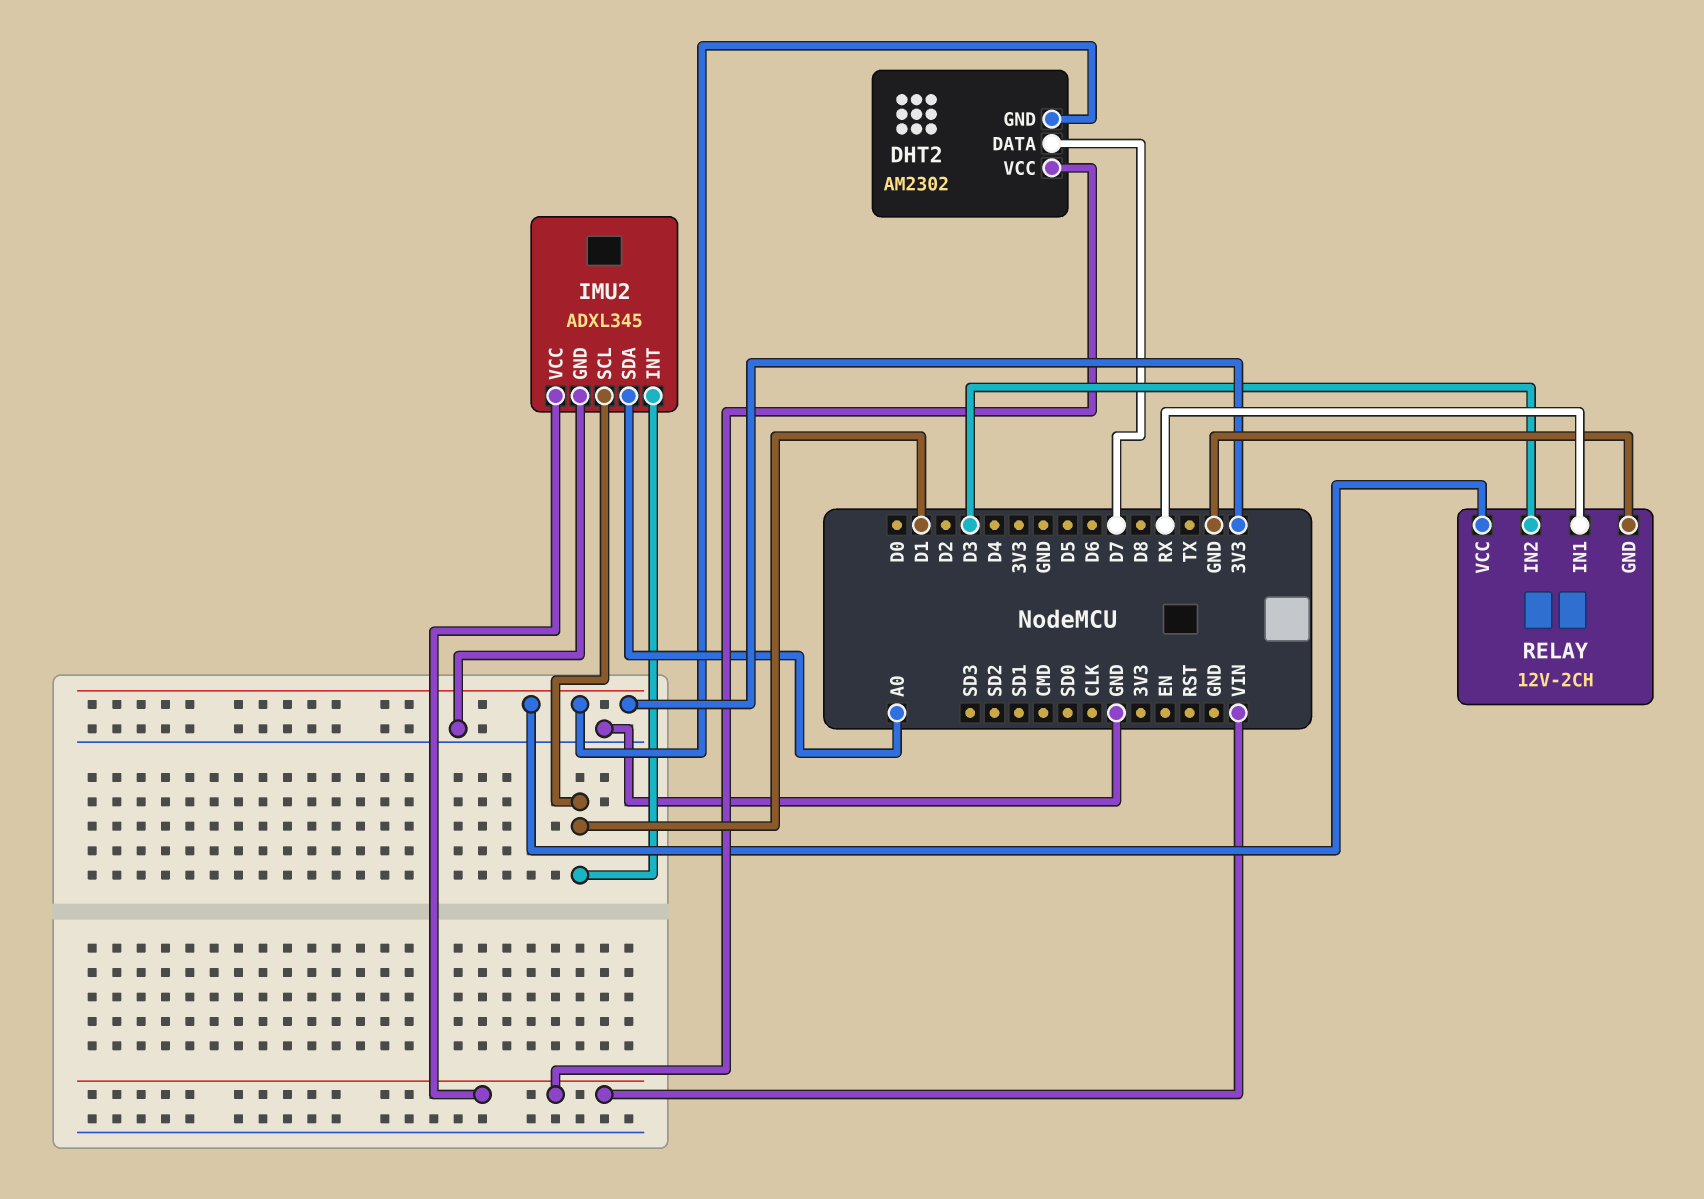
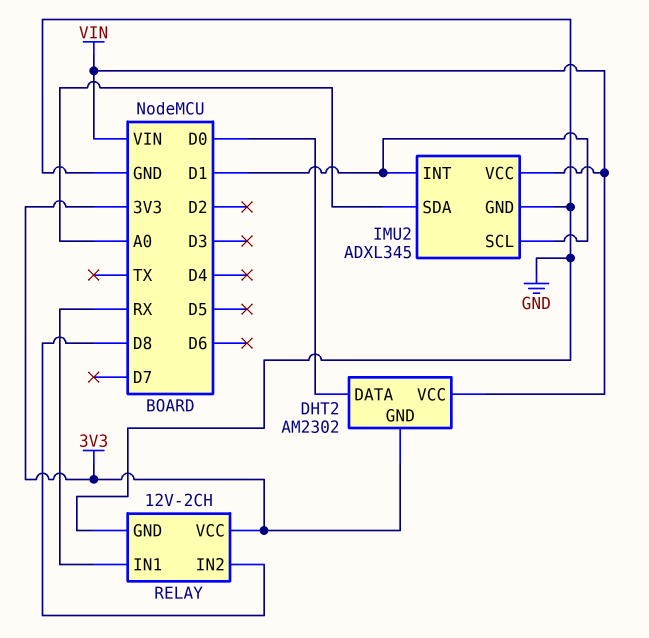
DHT2 pin DATA: D7 -> D0
RELAY pin IN2: D3 -> D8

